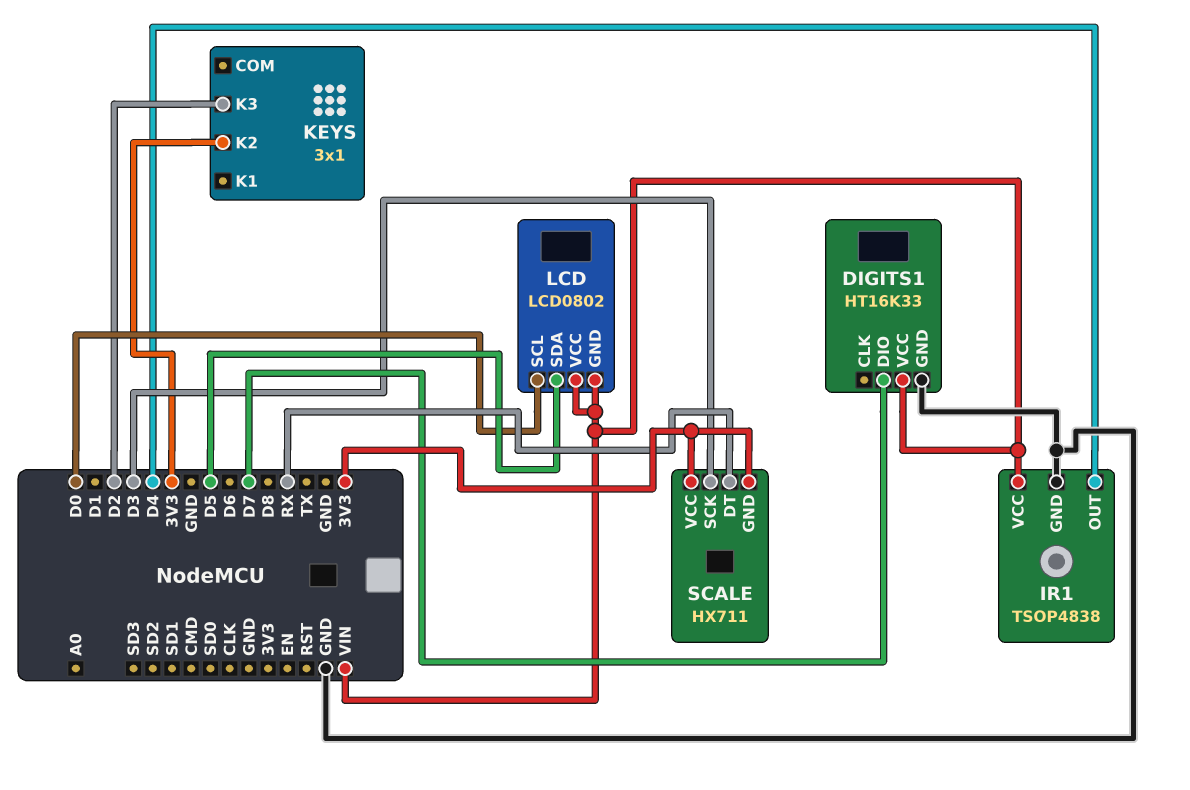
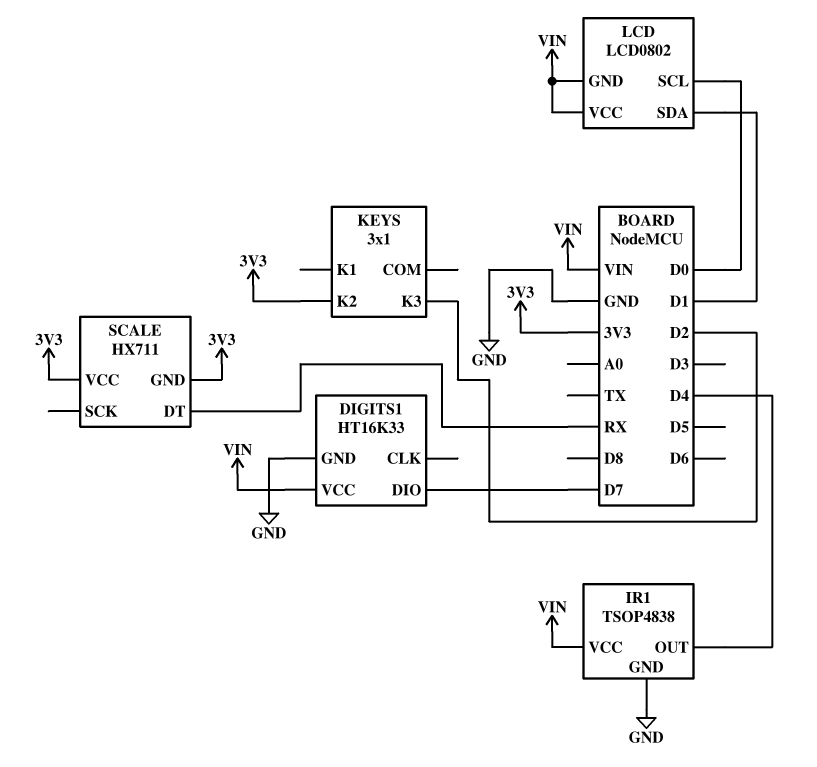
LCD pin SDA: D5 -> D1
SCALE pin SCK: D3 -> none

